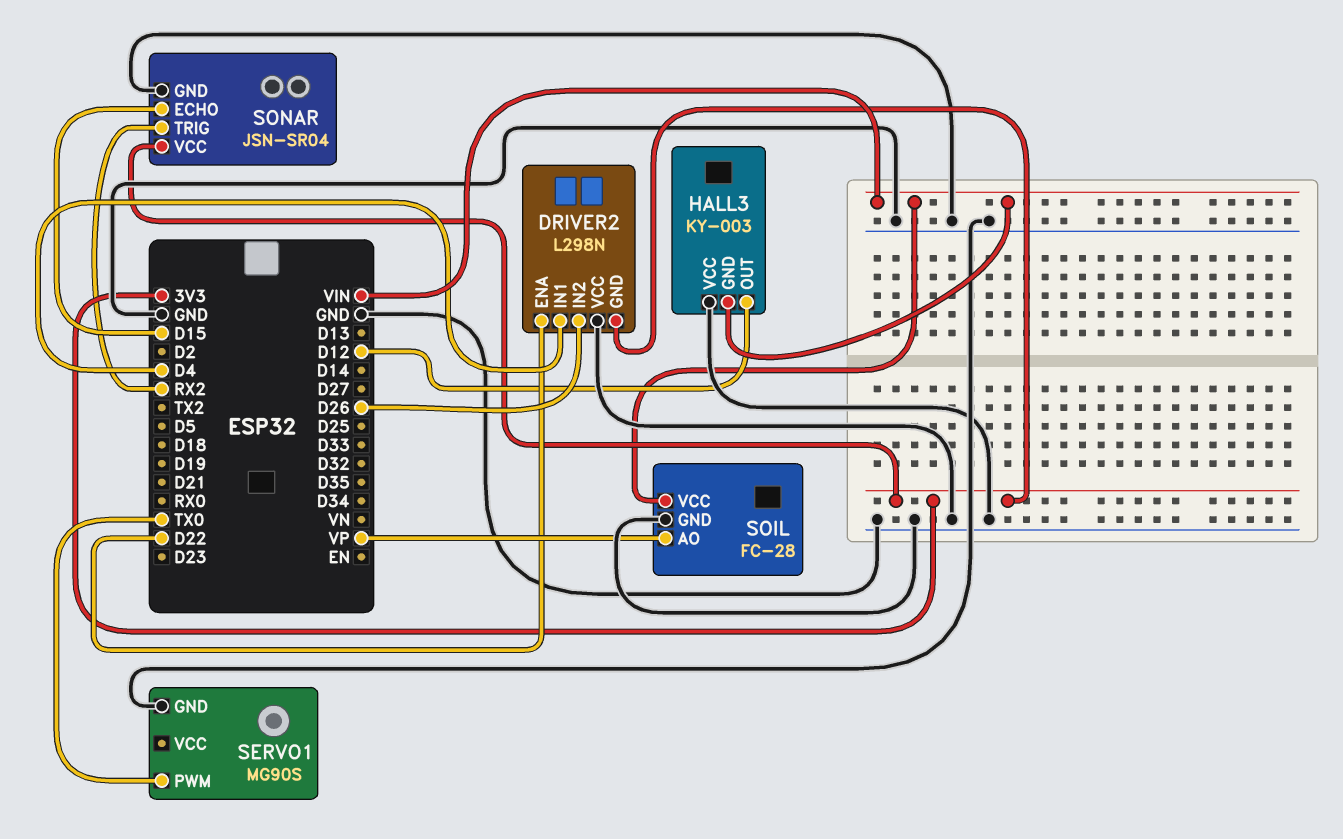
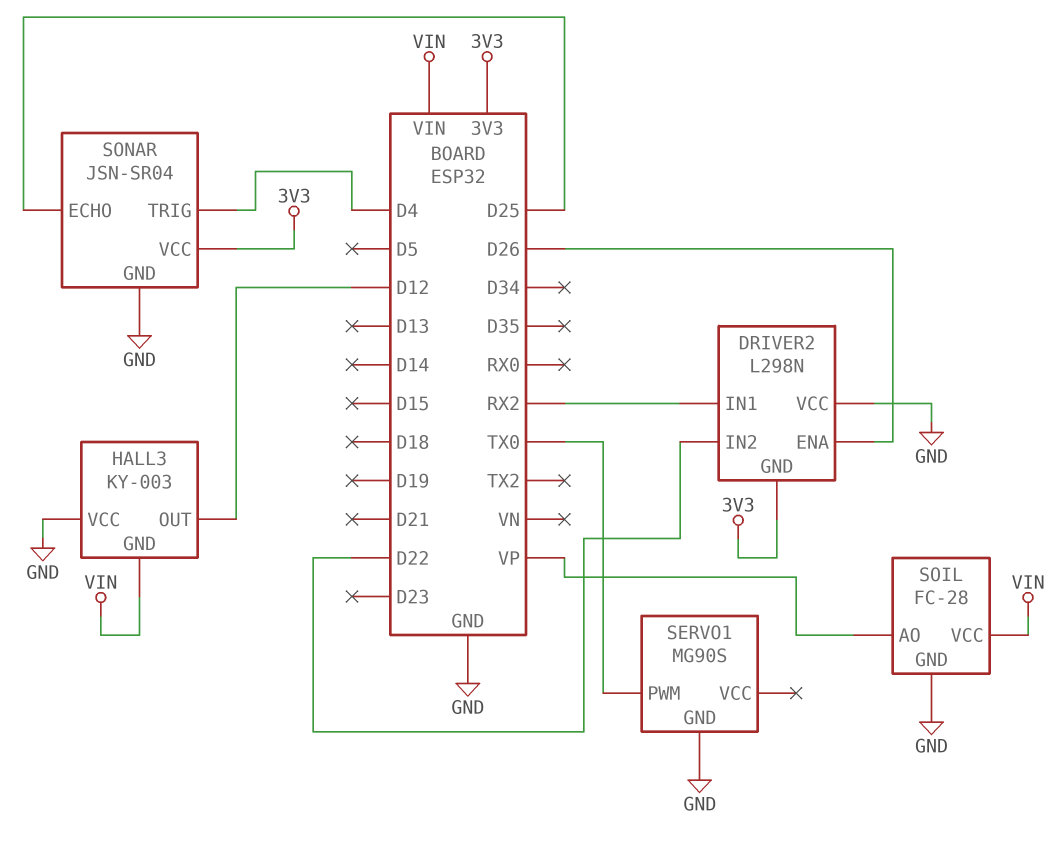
DRIVER2 pin ENA: D22 -> D26
DRIVER2 pin IN1: D4 -> RX2
DRIVER2 pin IN2: D26 -> D22
SONAR pin ECHO: D15 -> D25
SONAR pin TRIG: RX2 -> D4

